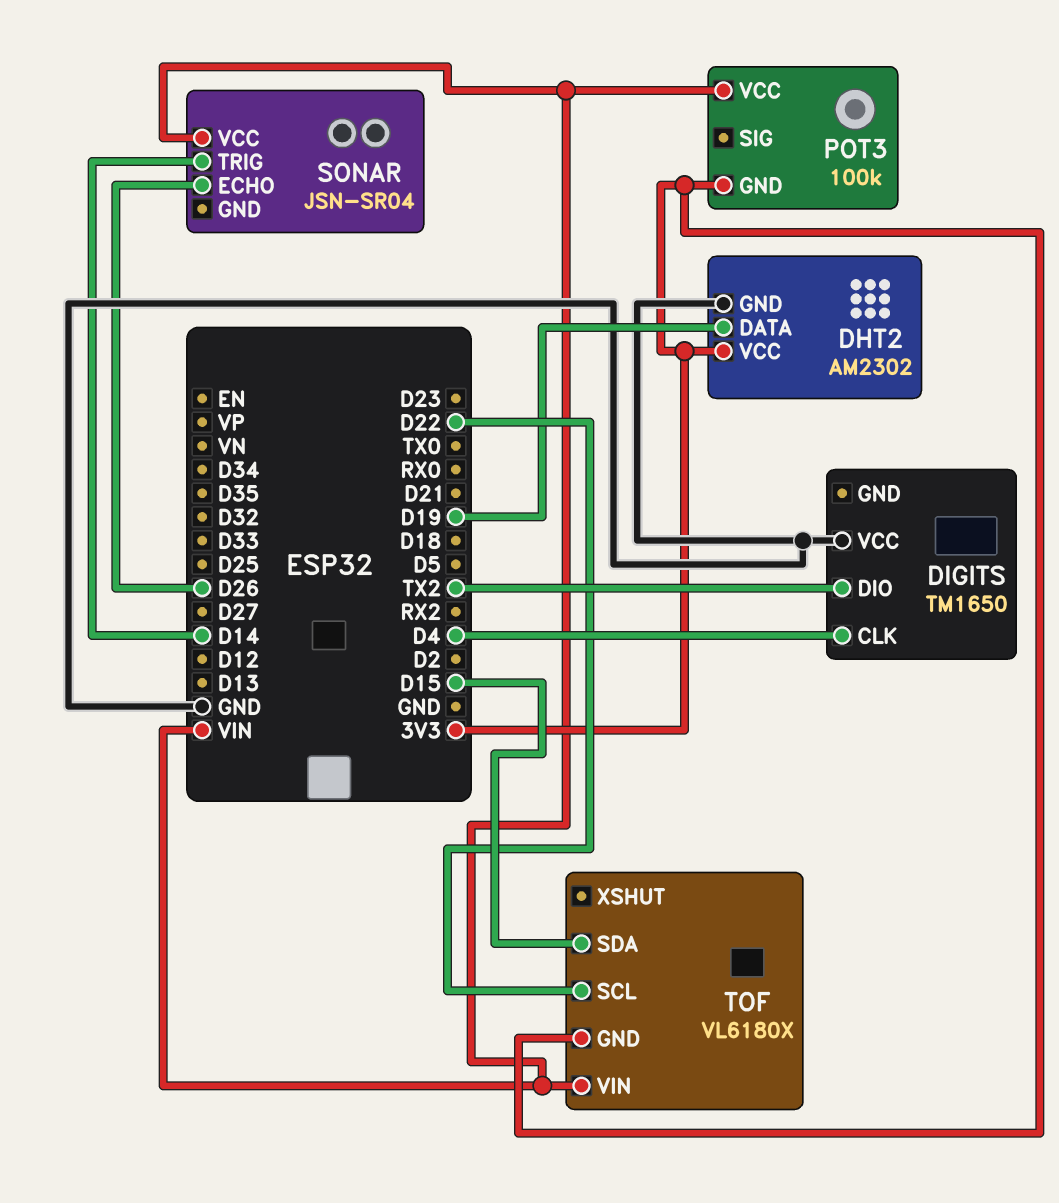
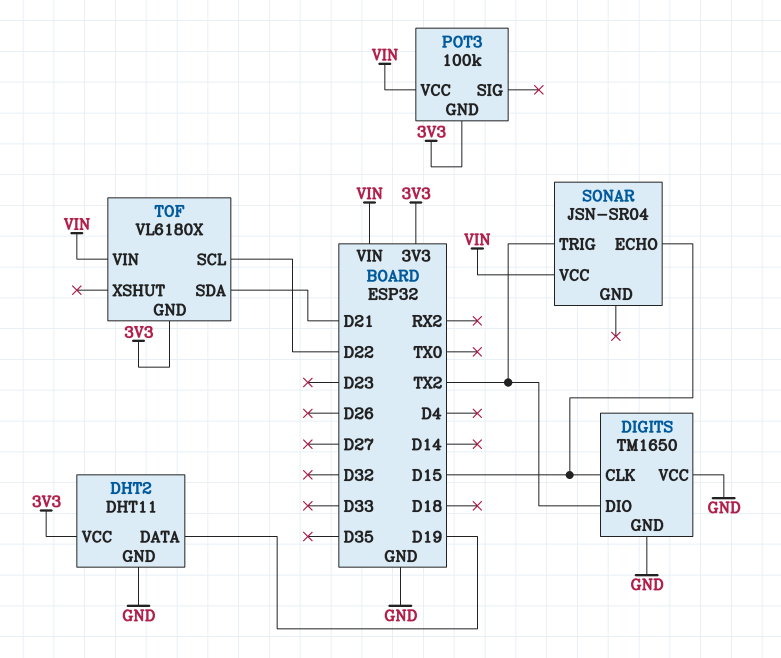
DHT2: AM2302 -> DHT11
DIGITS pin CLK: D4 -> D15
DIGITS pin GND: none -> GND
SONAR pin ECHO: D26 -> D15
SONAR pin TRIG: D14 -> TX2
TOF pin SDA: D15 -> D21

